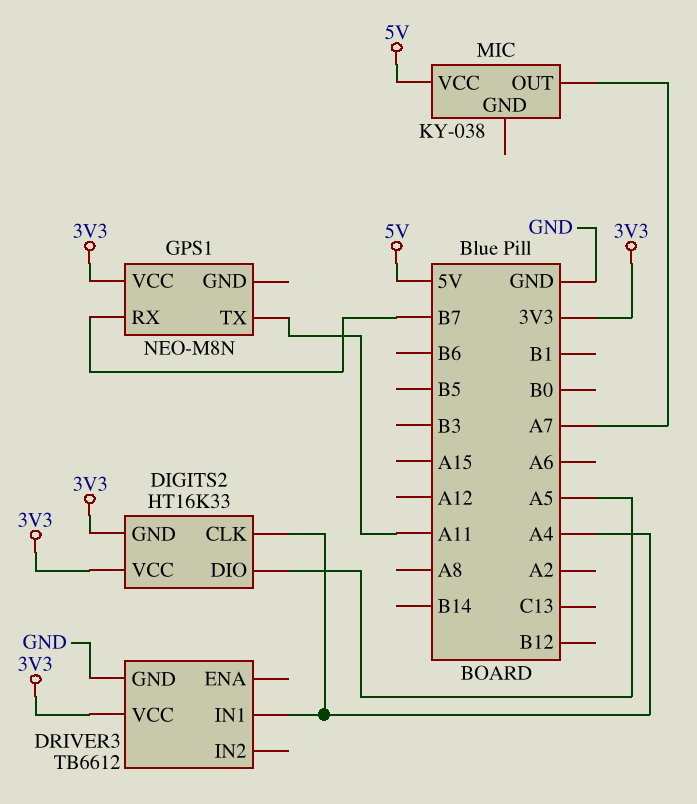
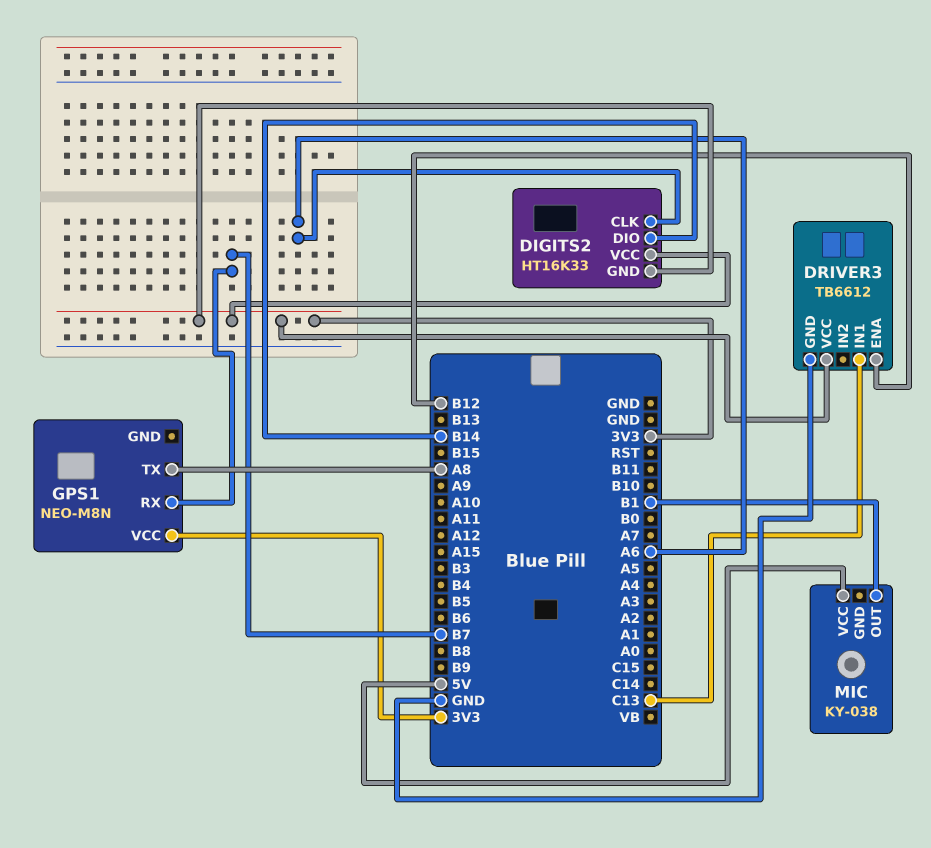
DIGITS2 pin CLK: A4 -> A6
DIGITS2 pin DIO: A5 -> B14
DRIVER3 pin ENA: none -> B12
DRIVER3 pin IN1: A4 -> C13
GPS1 pin TX: A11 -> A8
MIC pin OUT: A7 -> B1

